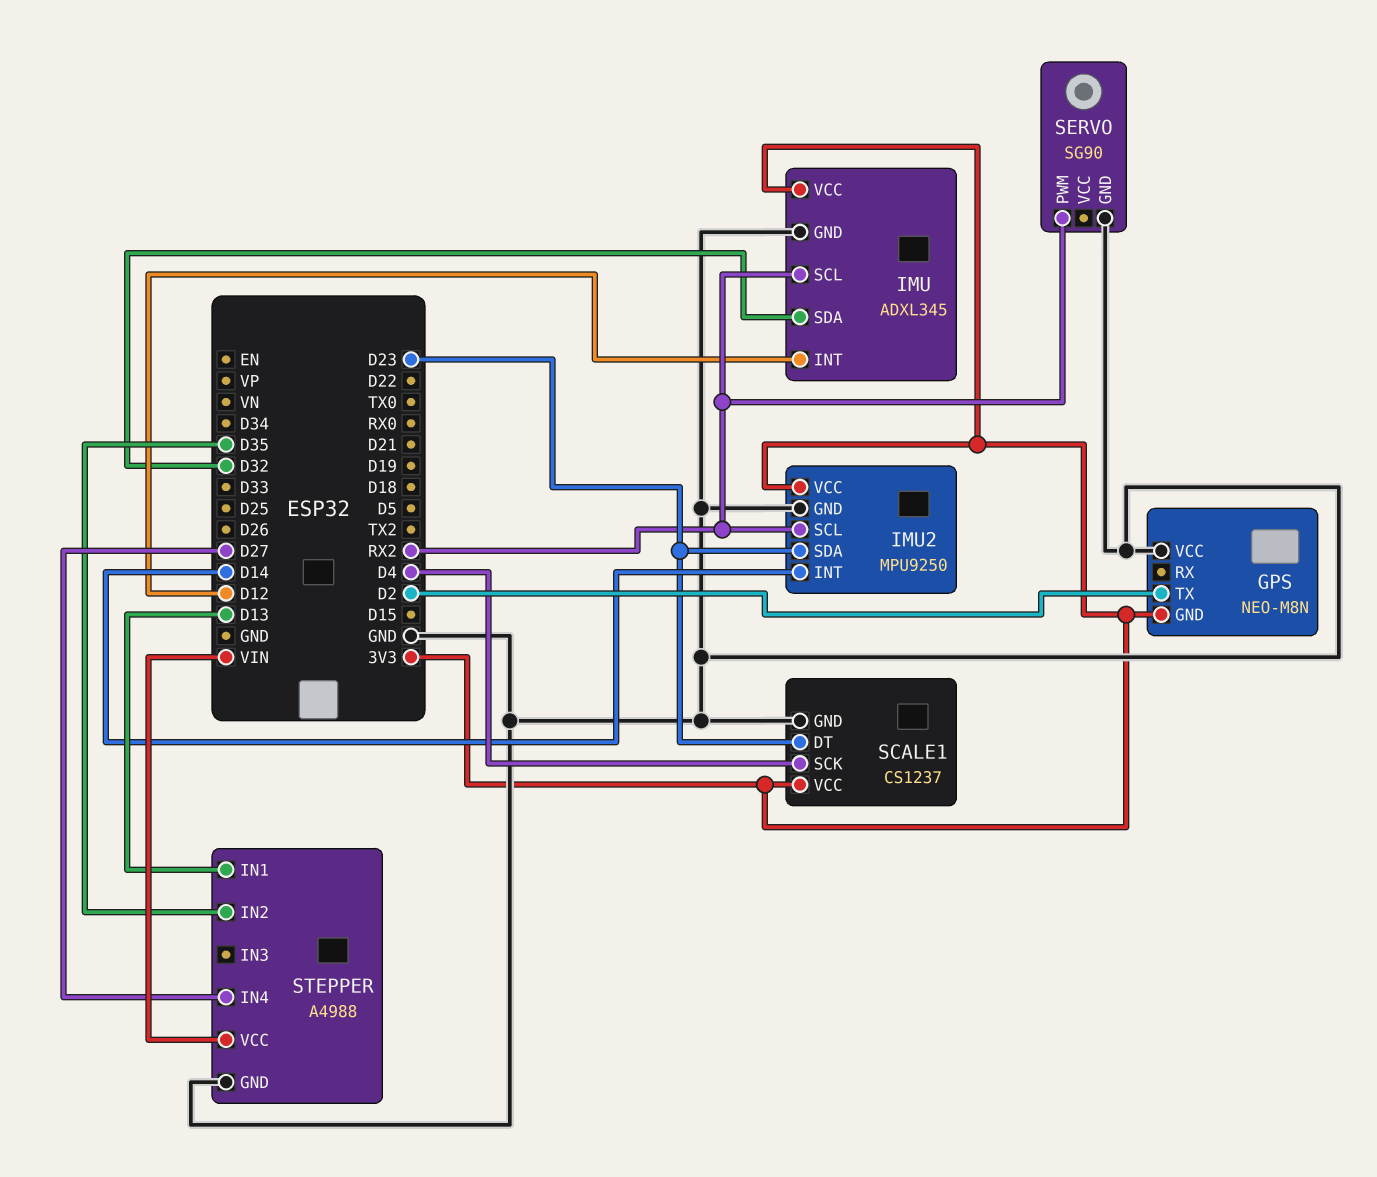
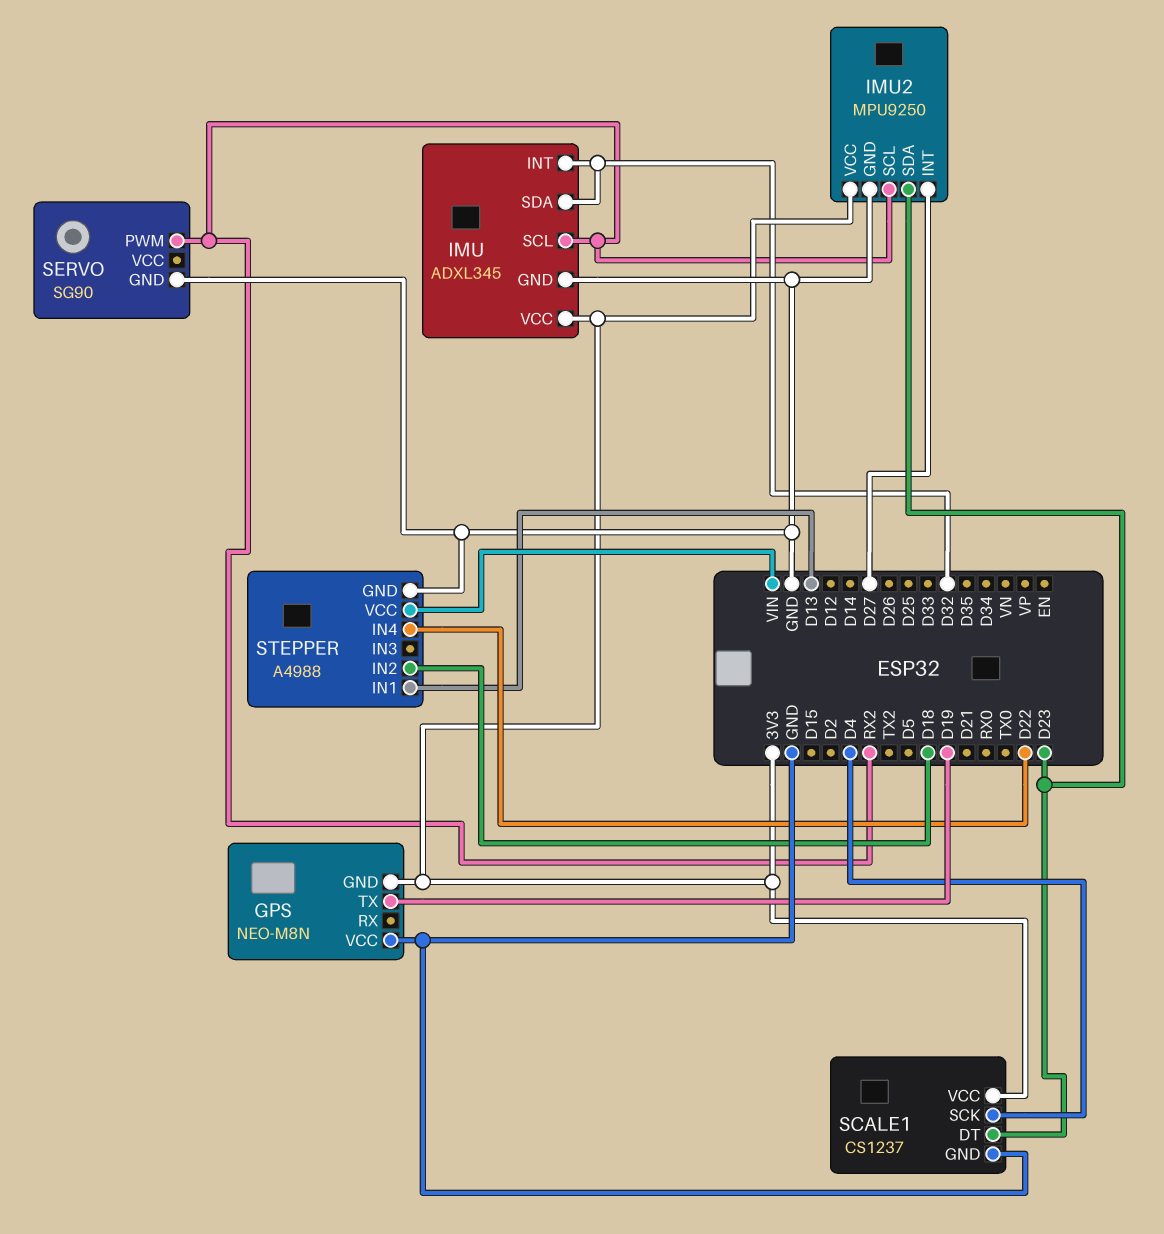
GPS pin TX: D2 -> D19
IMU pin INT: D12 -> D32
IMU2 pin INT: D14 -> D27
STEPPER pin IN2: D35 -> D18
STEPPER pin IN4: D27 -> D22

